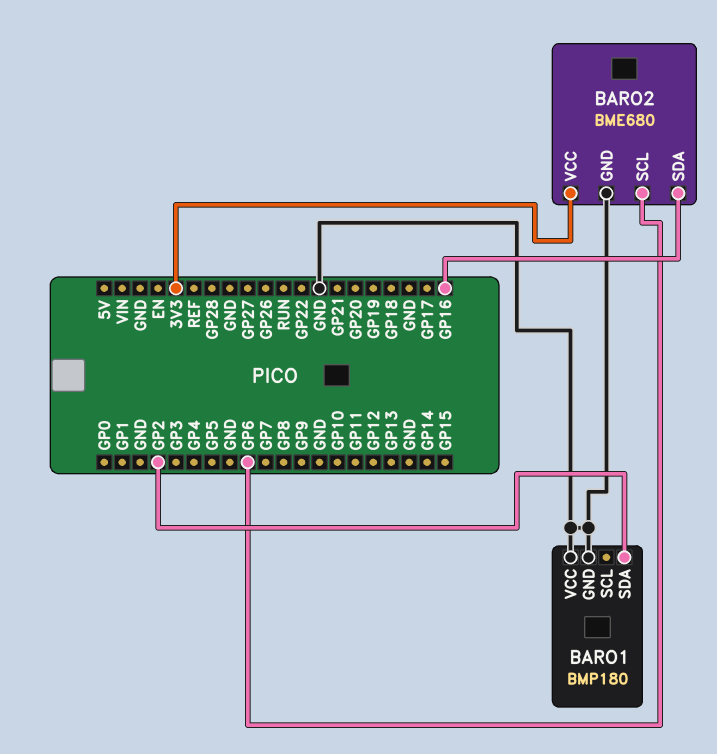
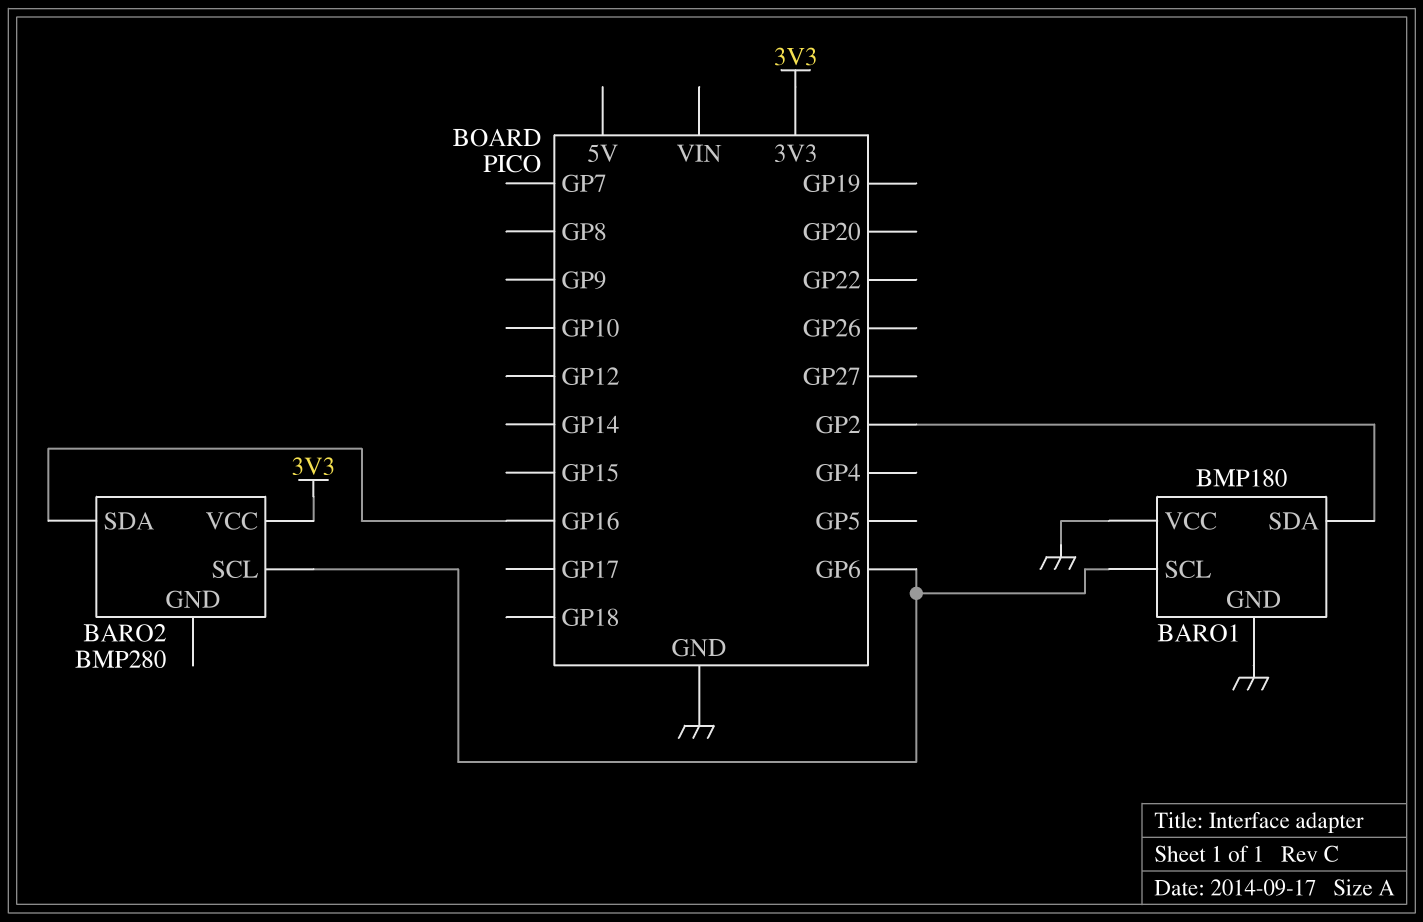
BARO1 pin SCL: none -> GP6
BARO2: BME680 -> BMP280
BARO2 pin GND: GND -> none

